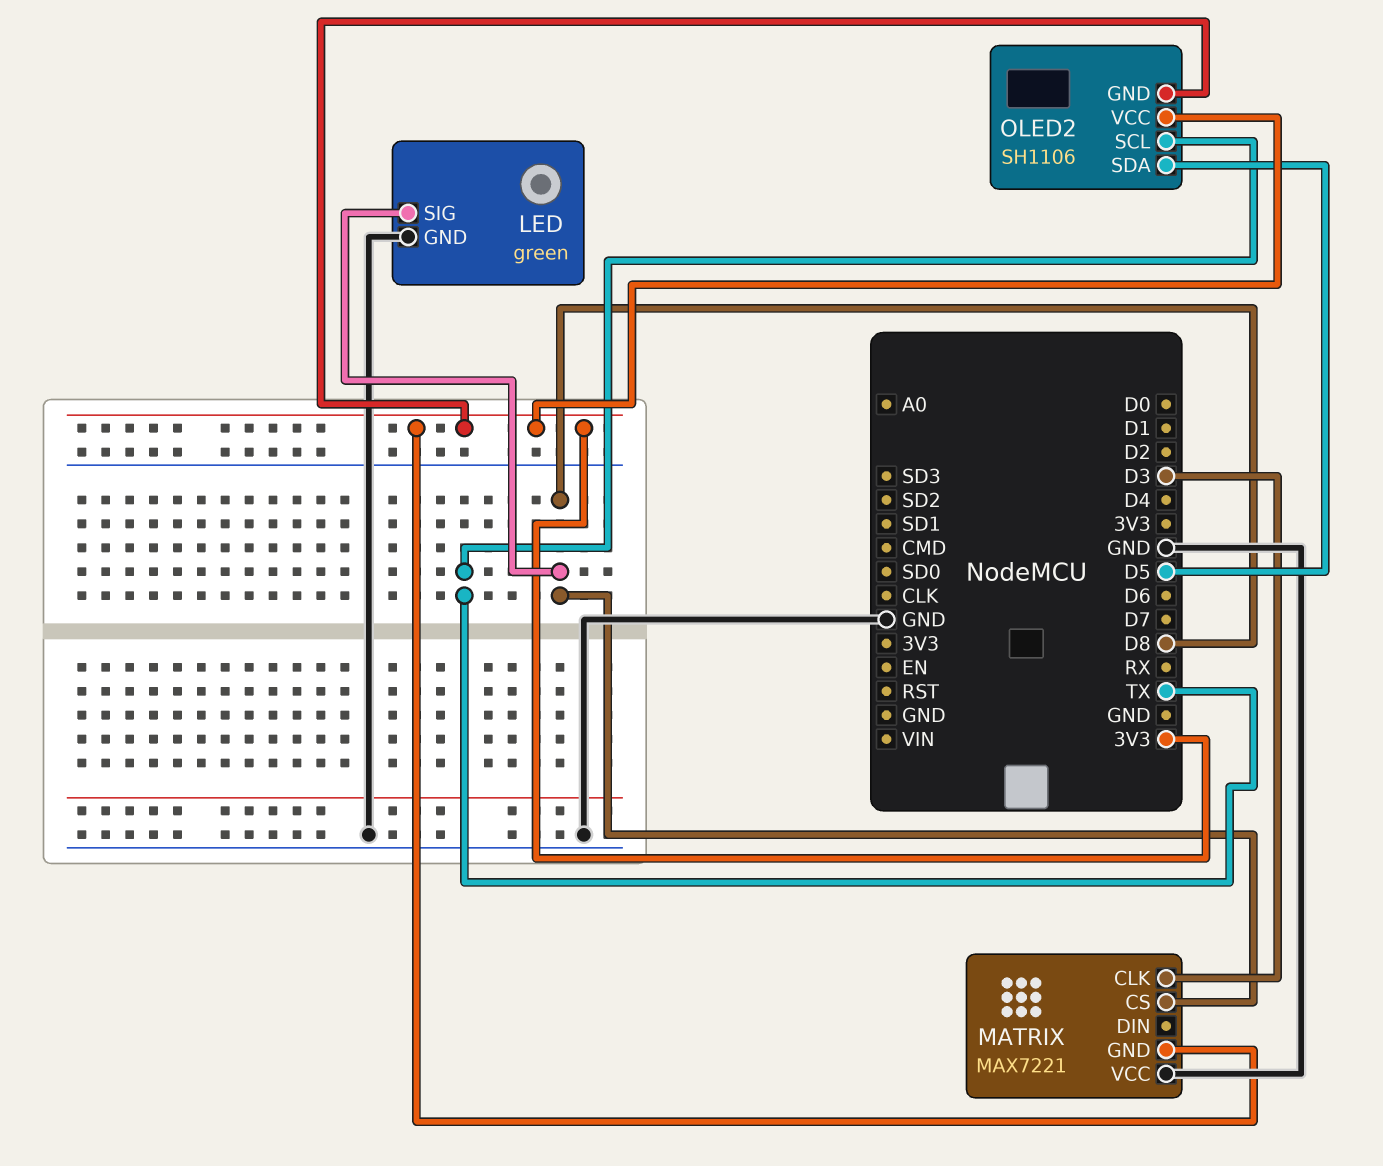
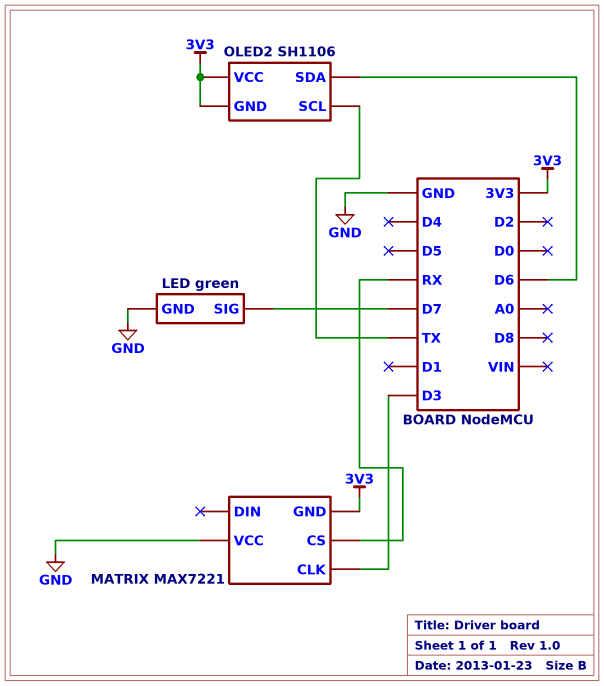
LED pin SIG: D8 -> D7
MATRIX pin CS: D8 -> RX
OLED2 pin SDA: D5 -> D6

